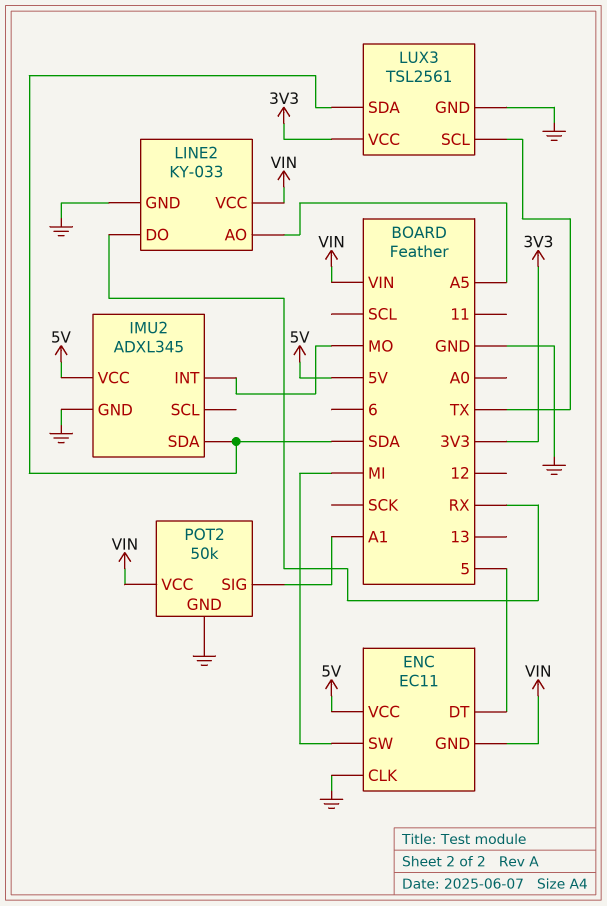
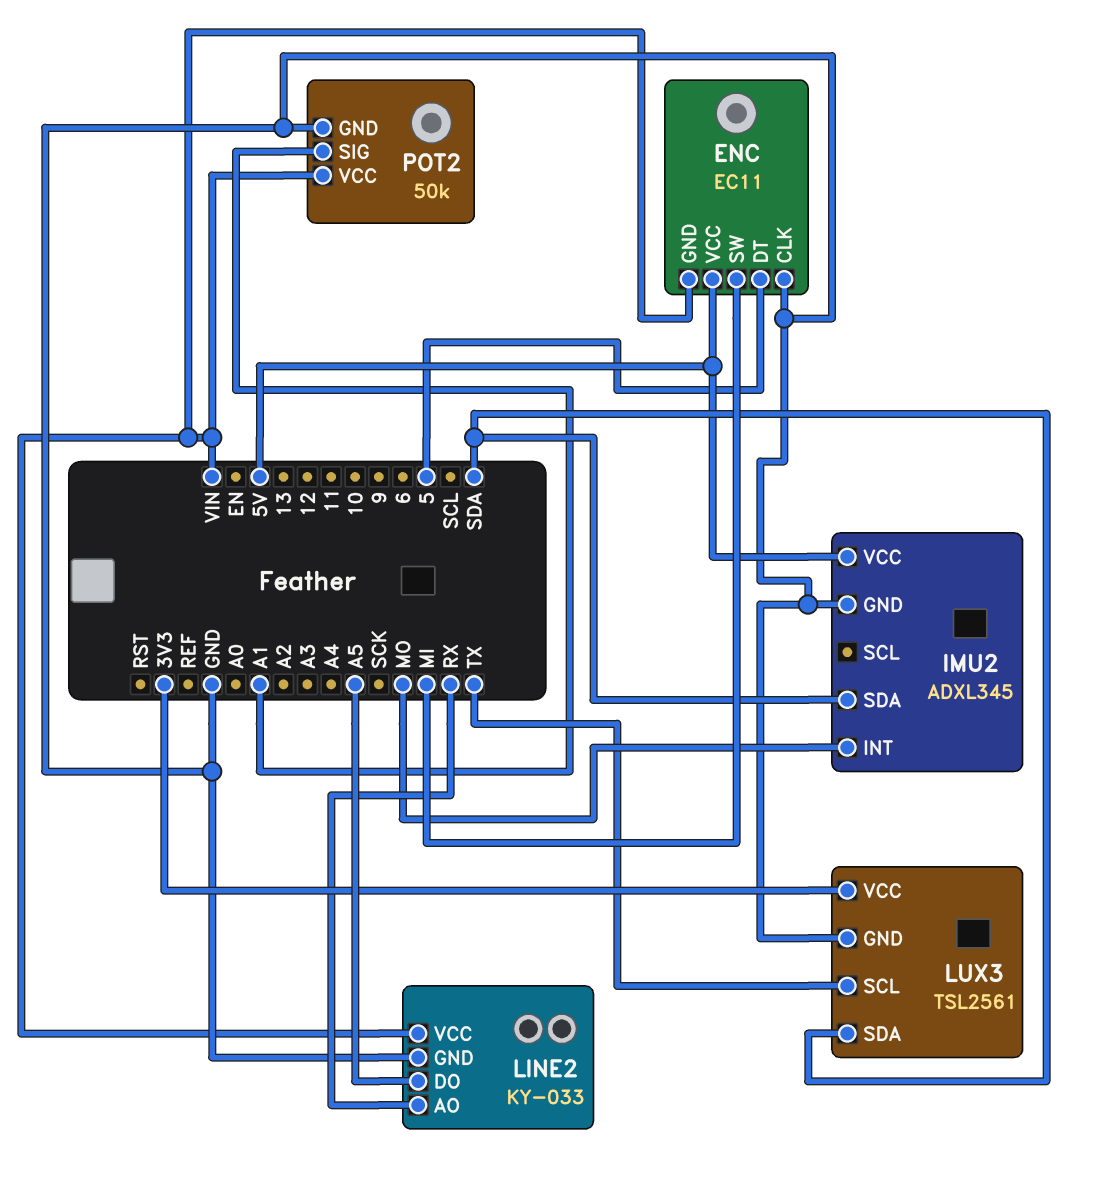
LINE2 pin AO: A5 -> RX
LINE2 pin DO: RX -> A5

